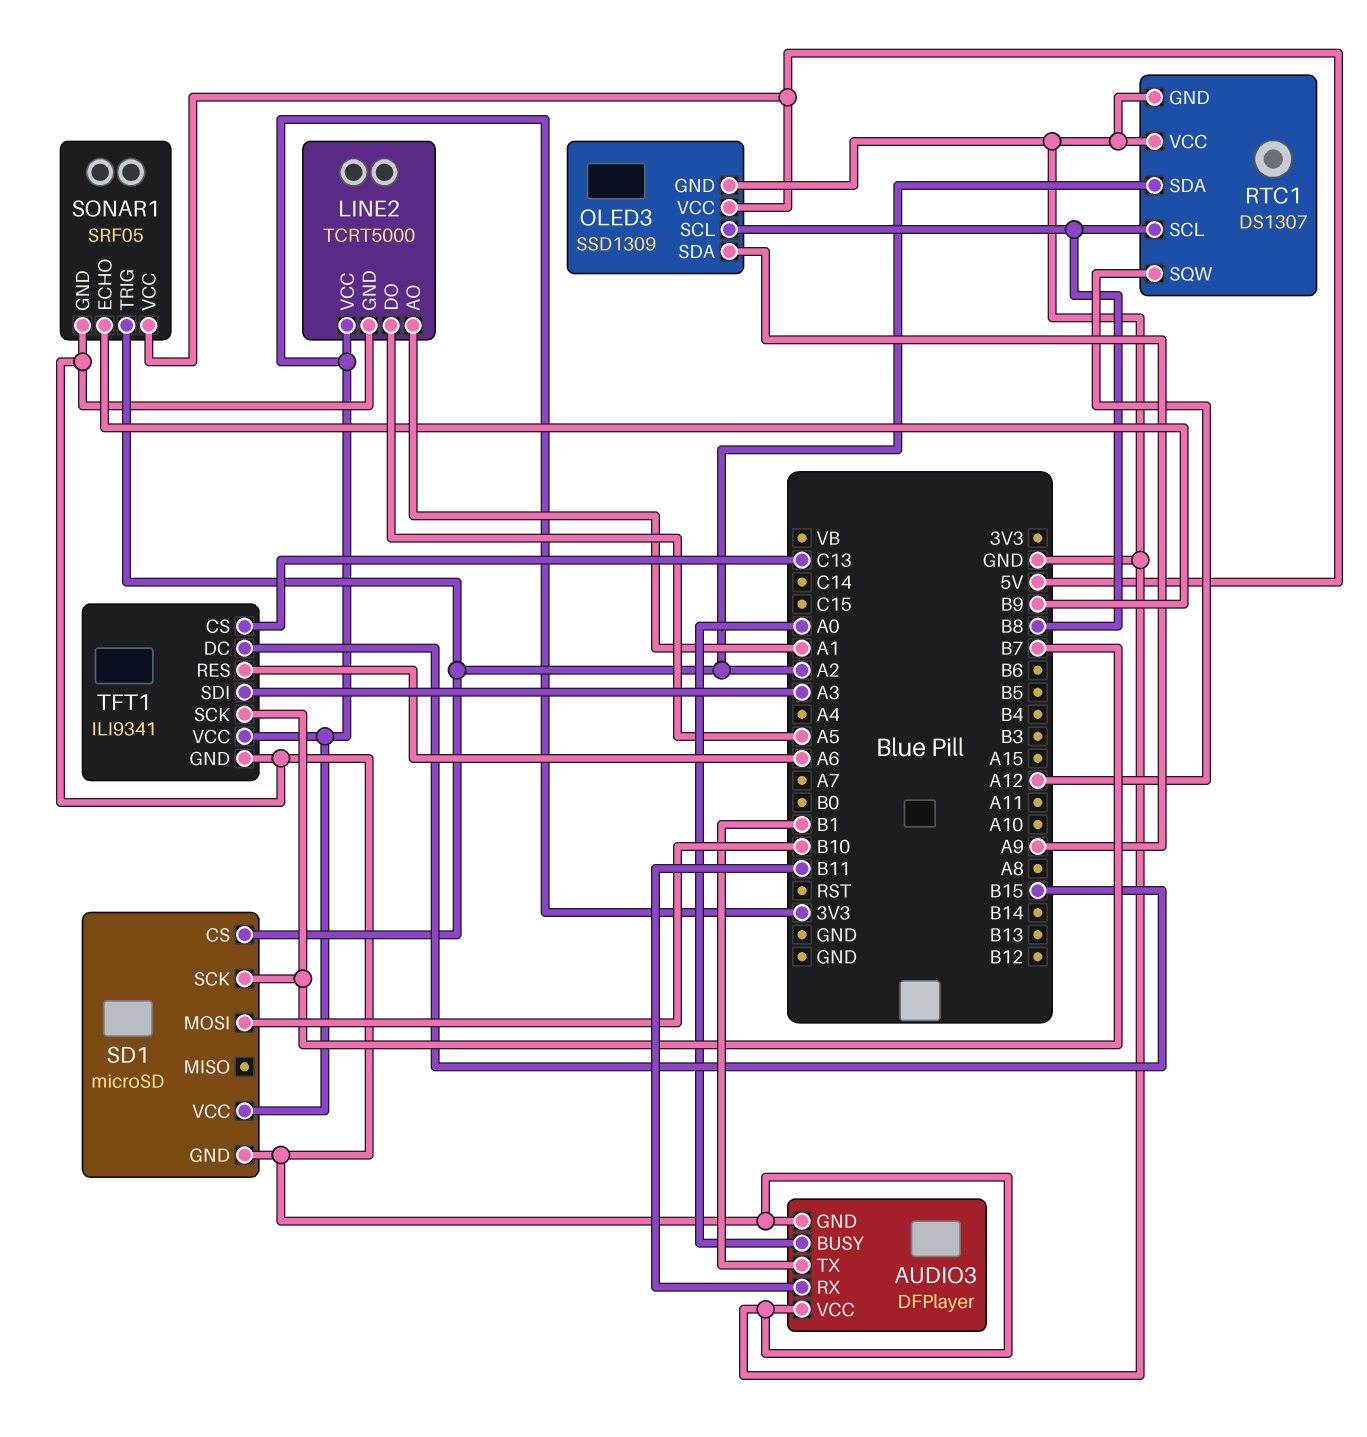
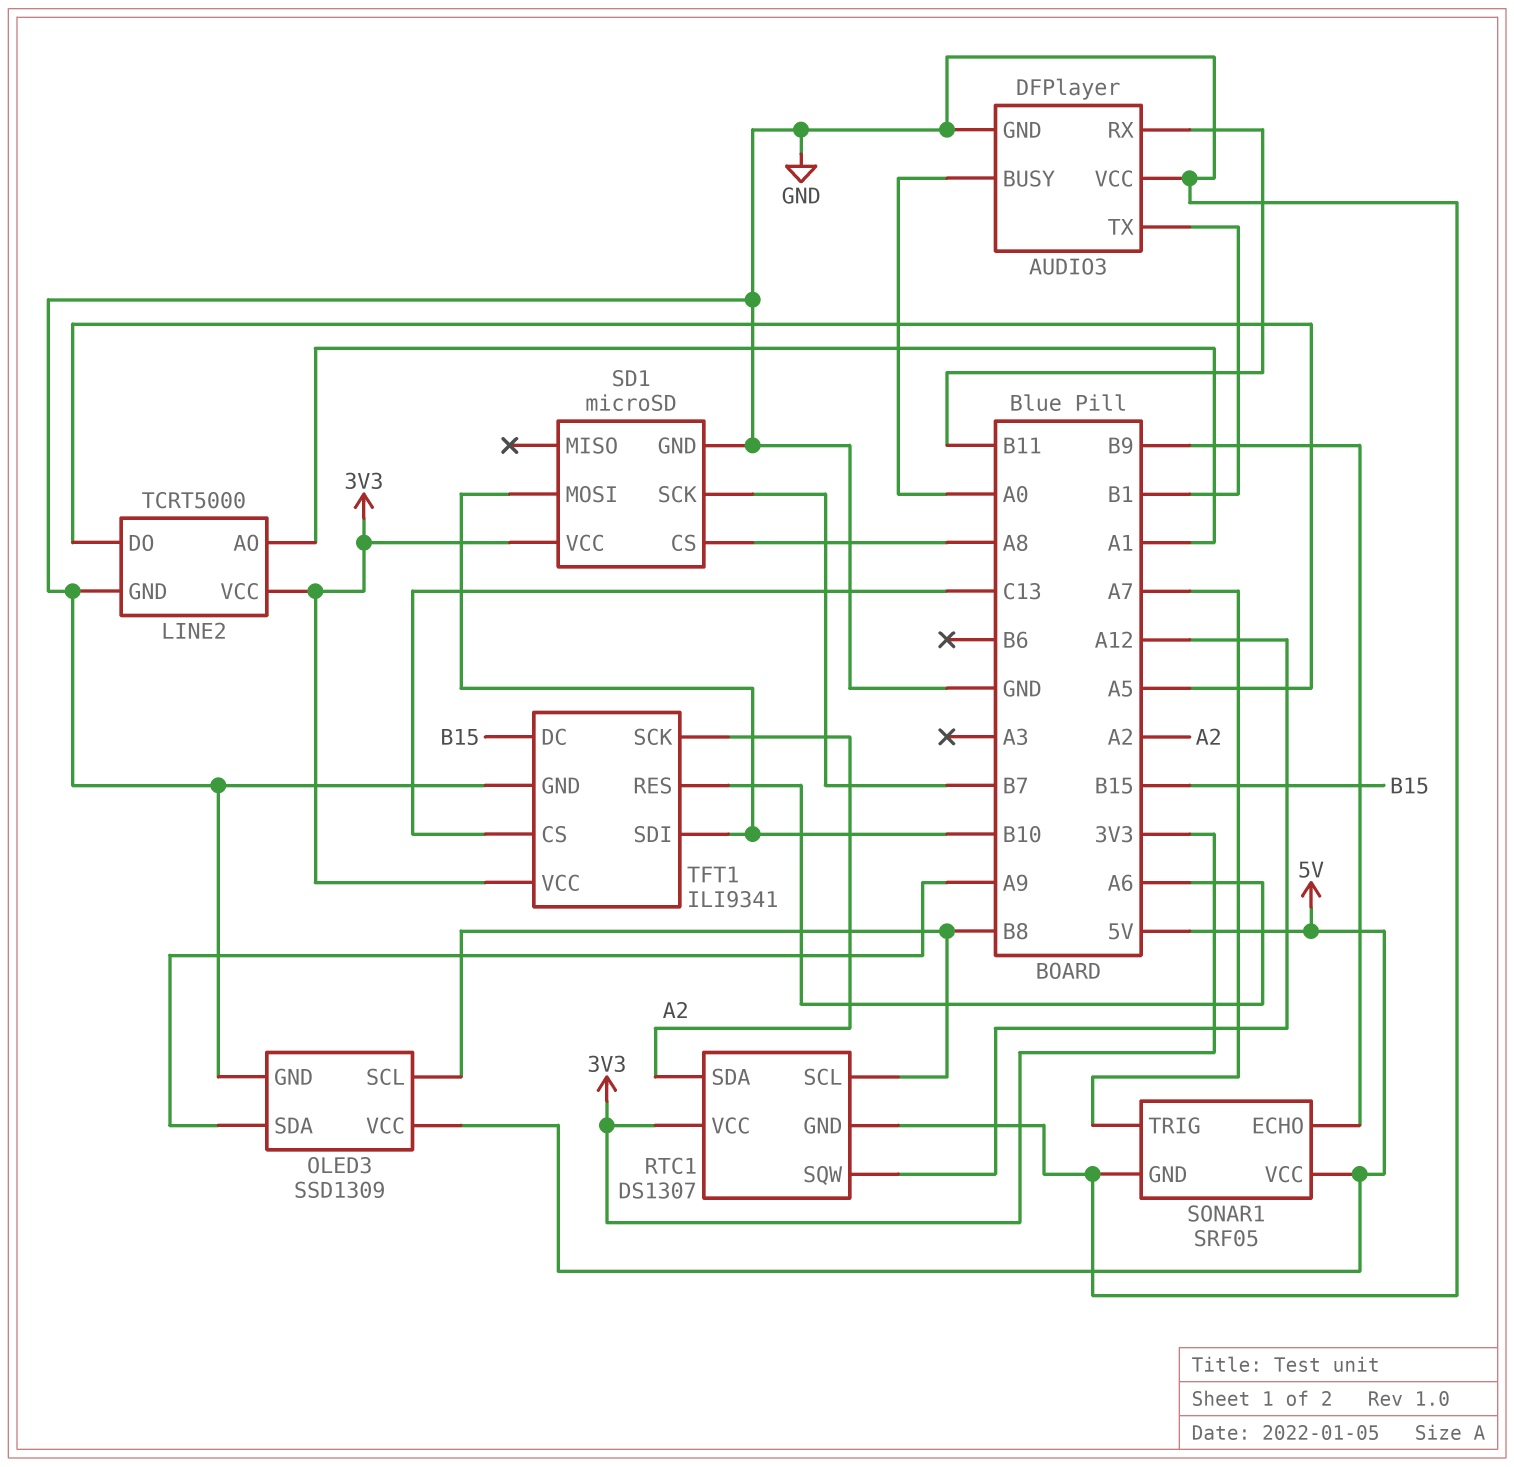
RTC1 pin VCC: GND -> 3V3
SD1 pin CS: A2 -> A8
SONAR1 pin TRIG: A2 -> A7
TFT1 pin SCK: B7 -> A2
TFT1 pin SDI: A3 -> B10

